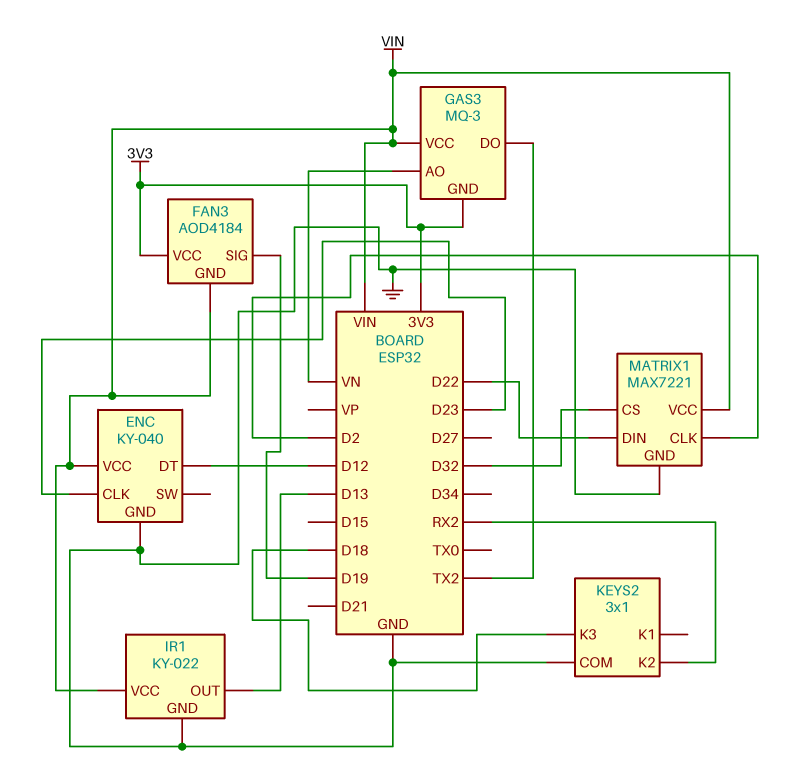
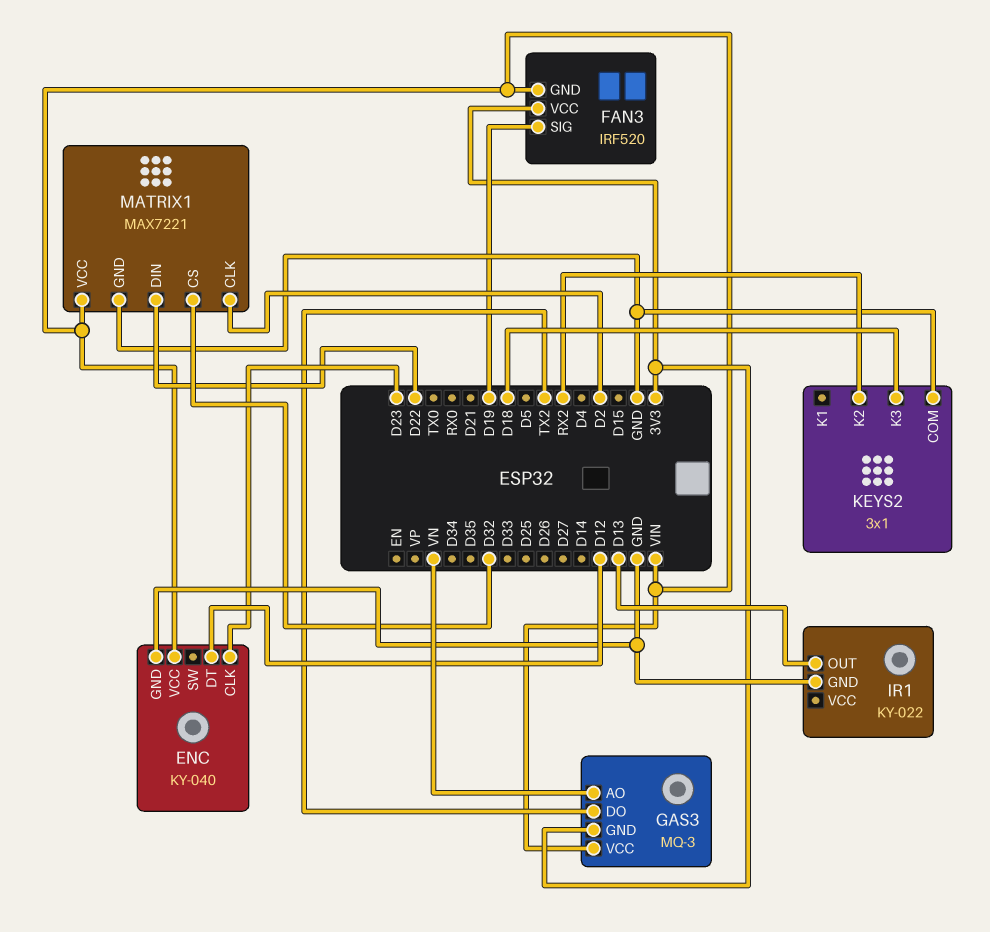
FAN3: AOD4184 -> IRF520
IR1 pin VCC: VIN -> none

